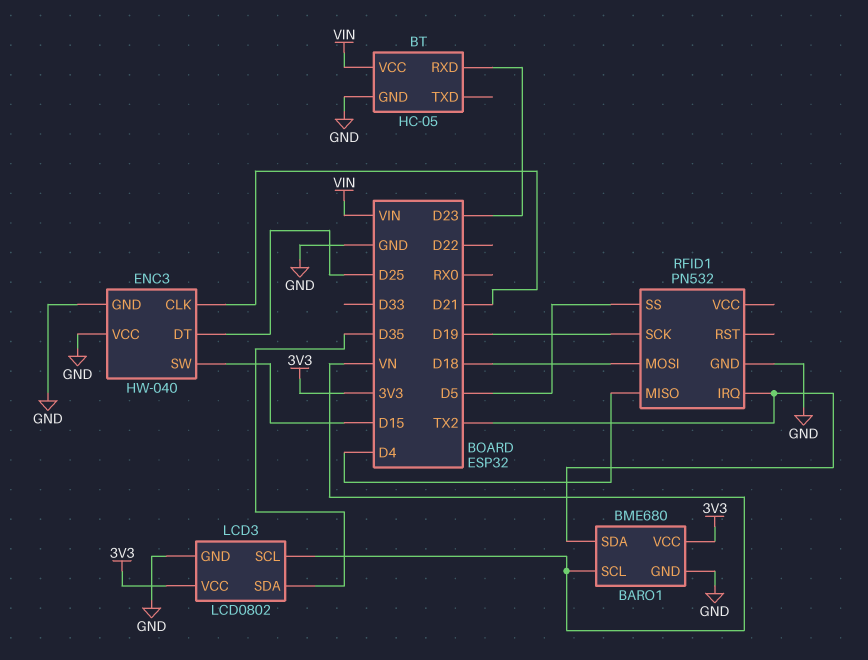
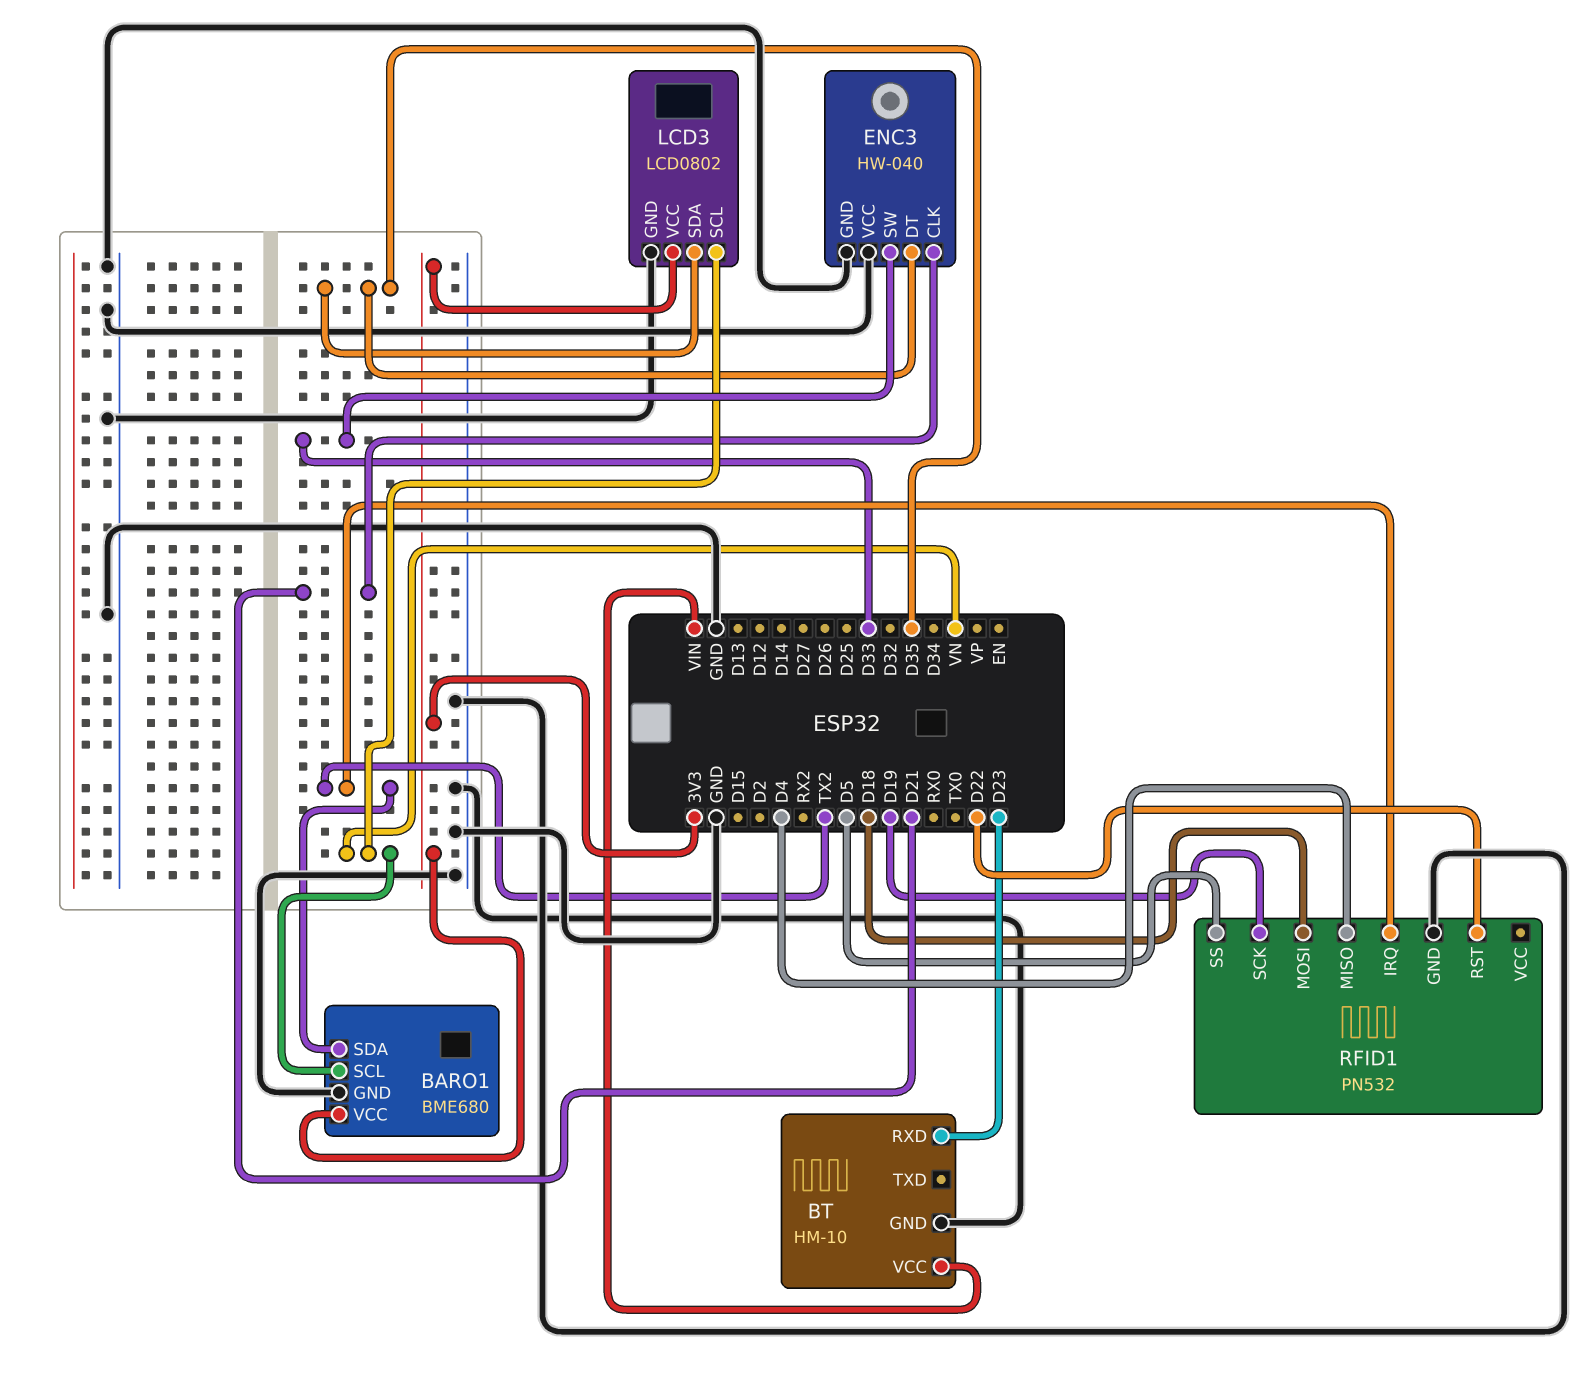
BT: HC-05 -> HM-10
ENC3 pin DT: D25 -> D35
ENC3 pin SW: D15 -> D33
RFID1 pin RST: none -> D22

